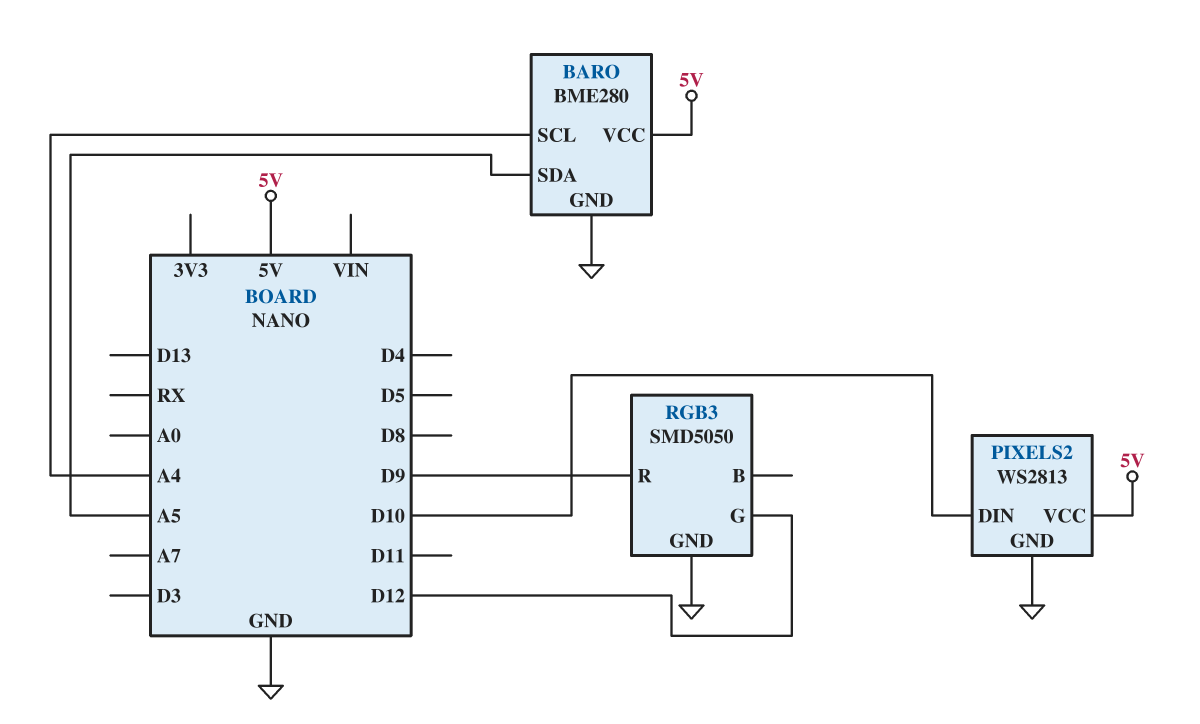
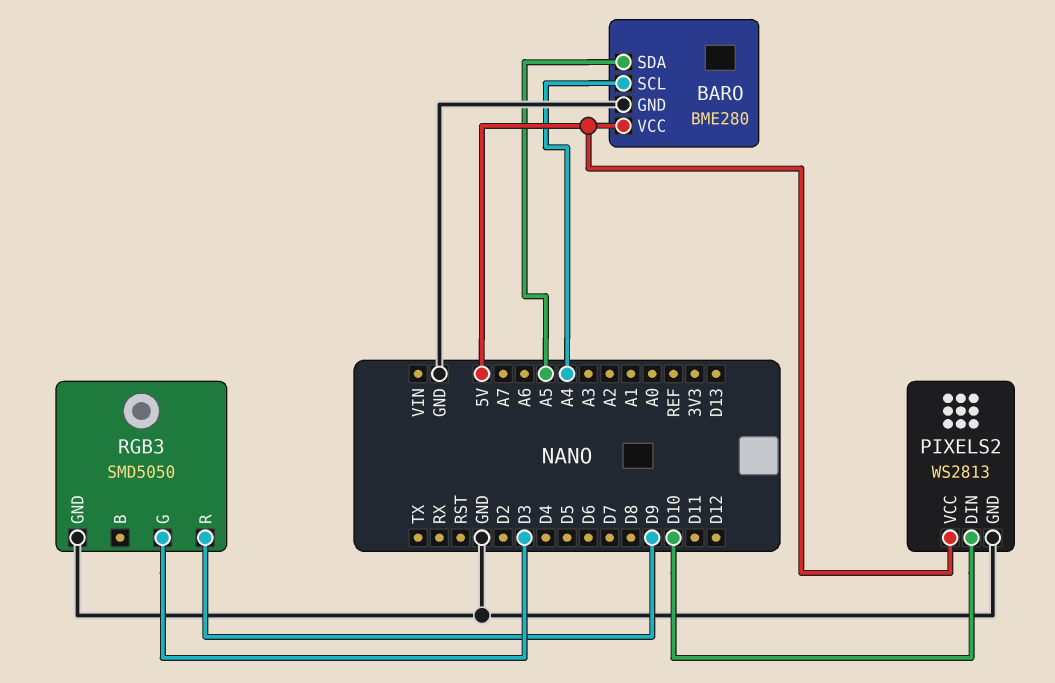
RGB3 pin G: D12 -> D3

